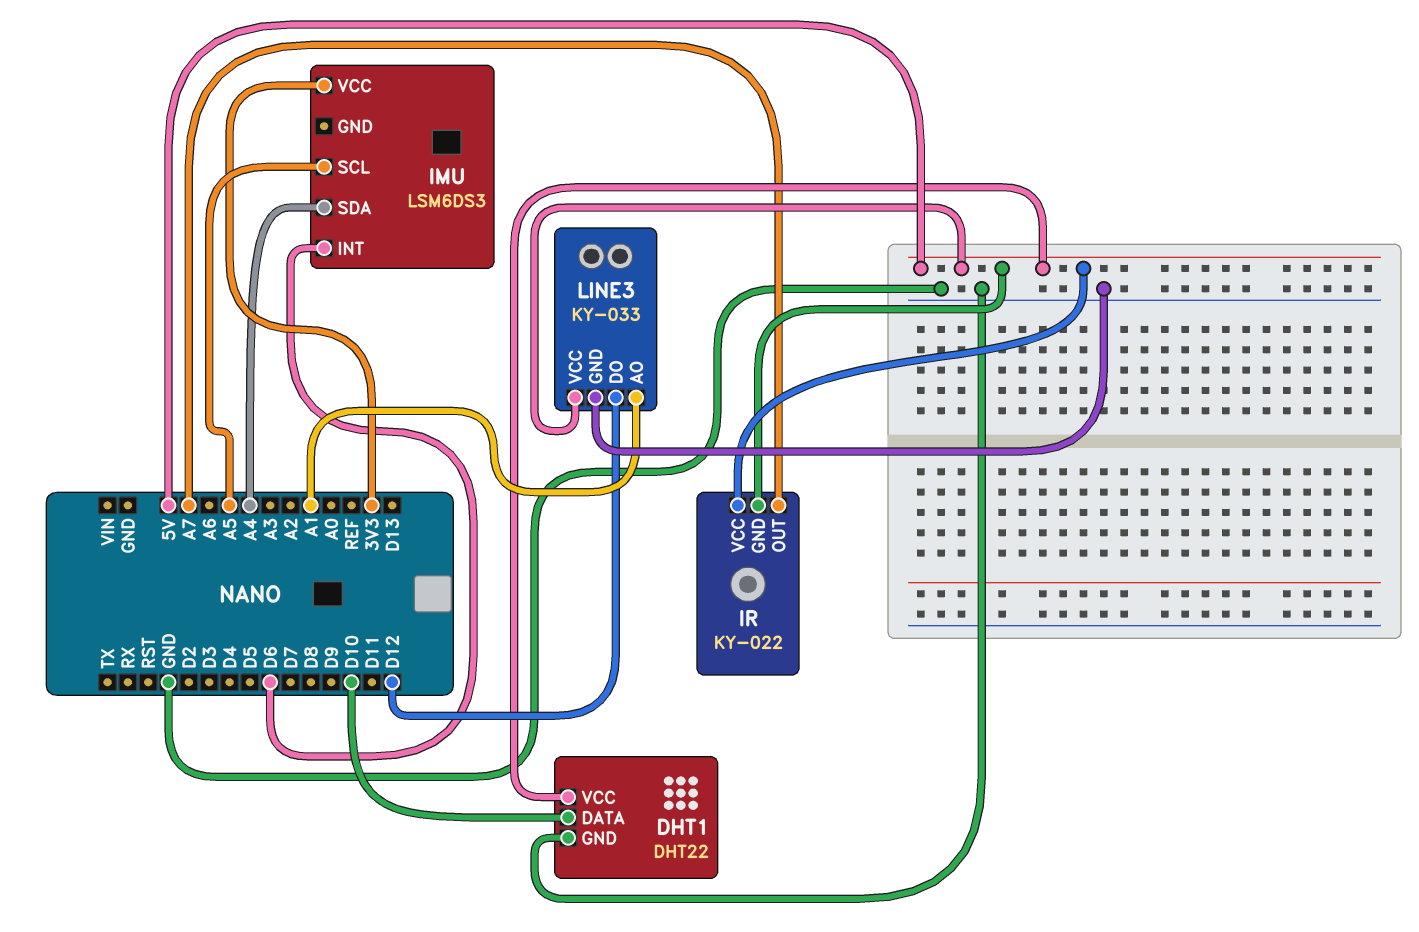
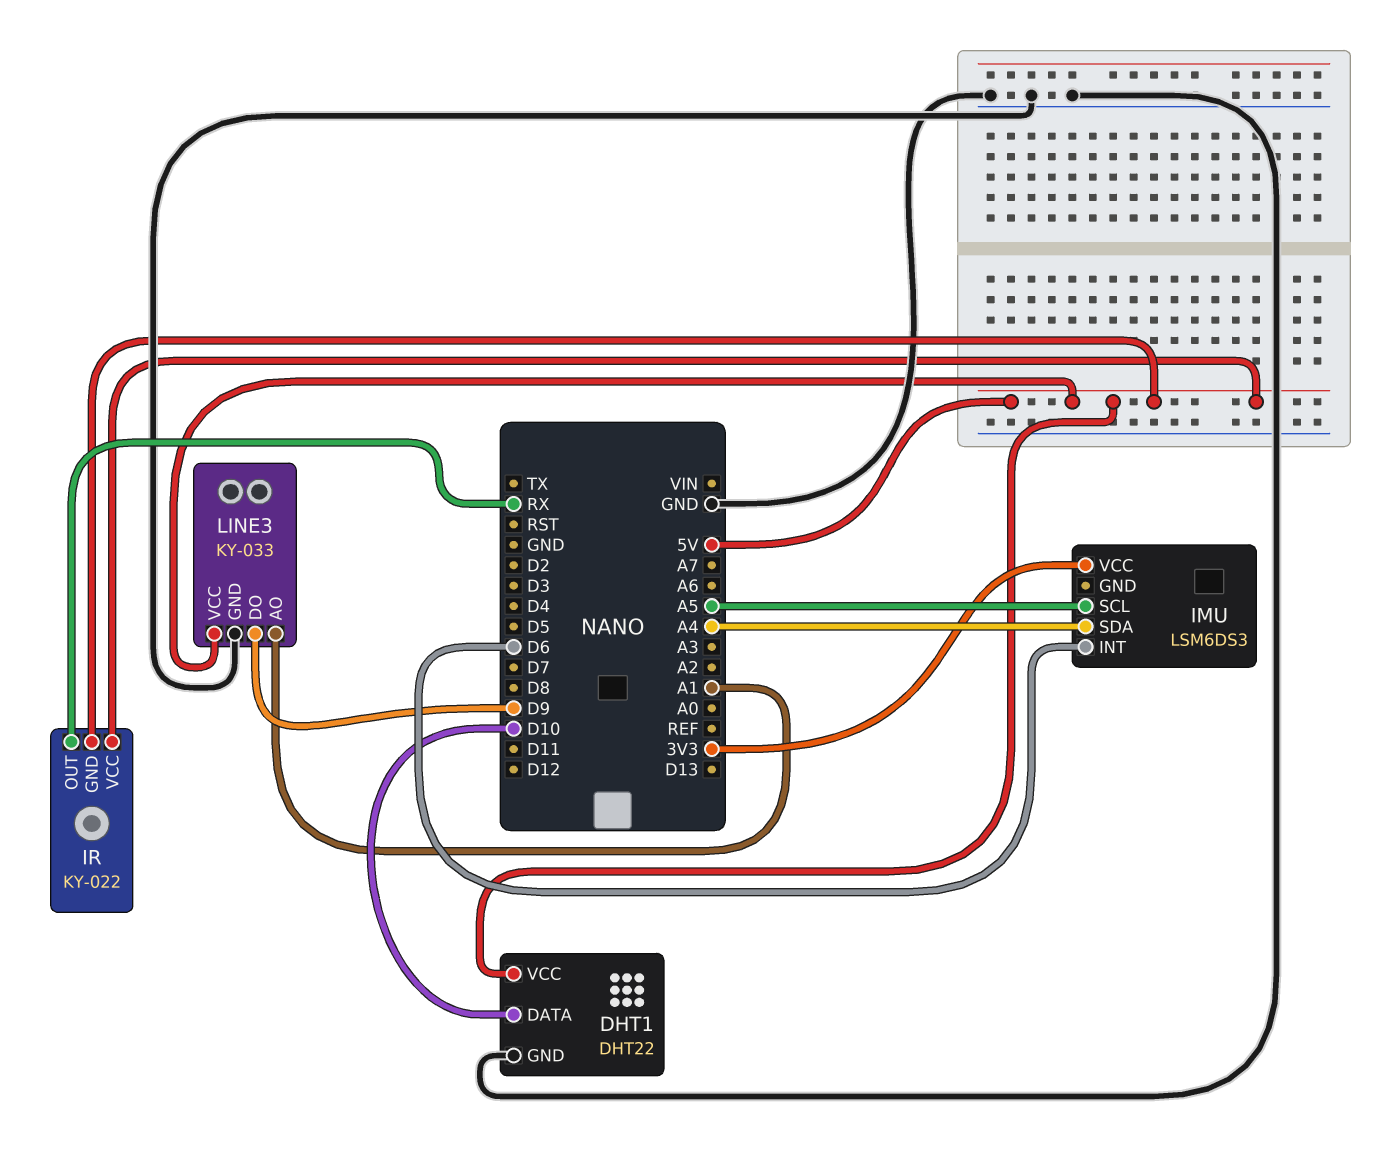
IR pin OUT: A7 -> RX
LINE3 pin DO: D12 -> D9

